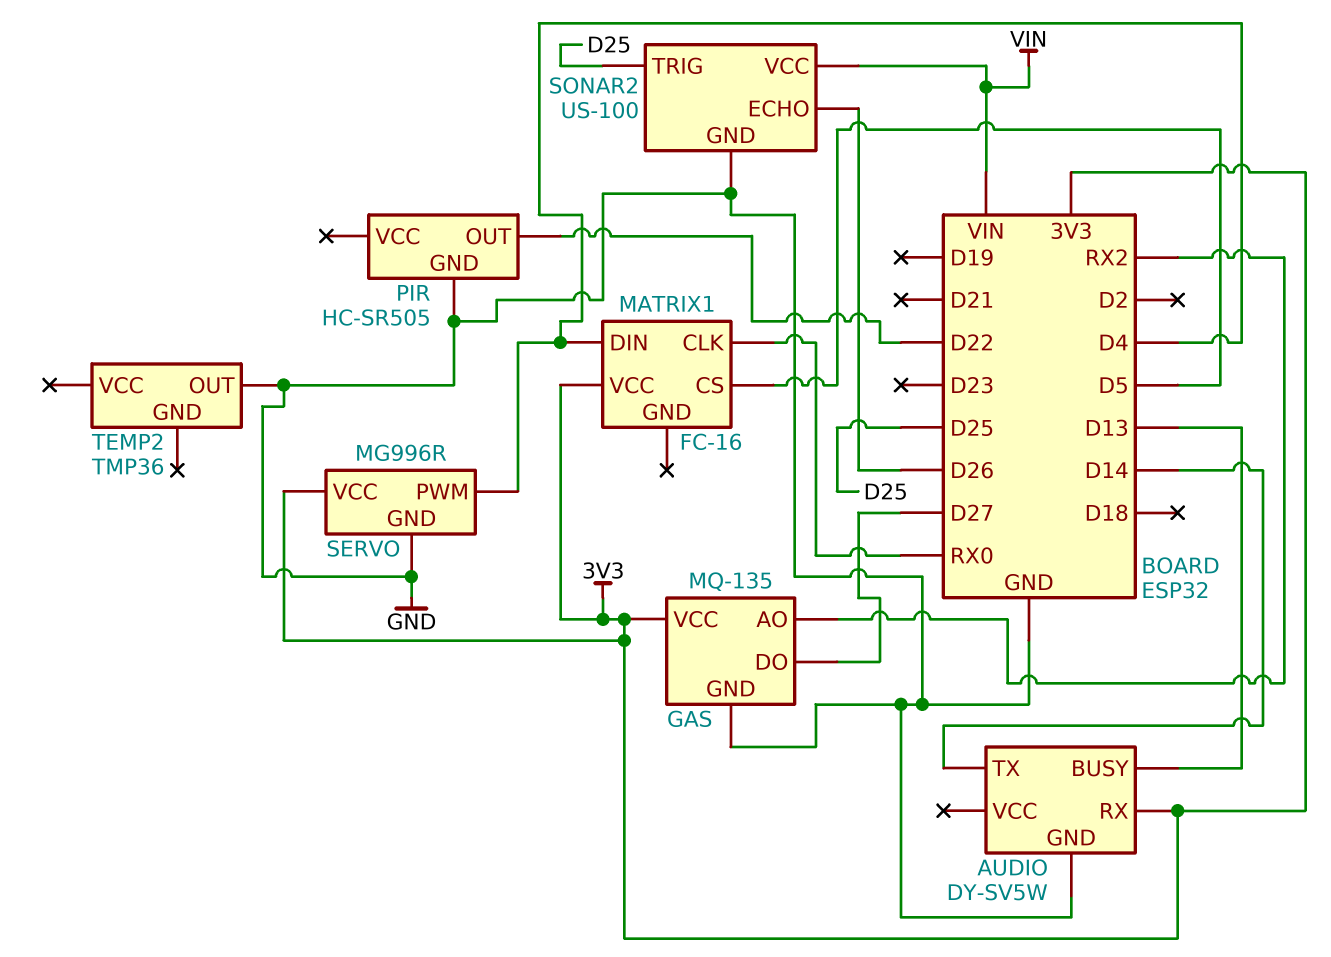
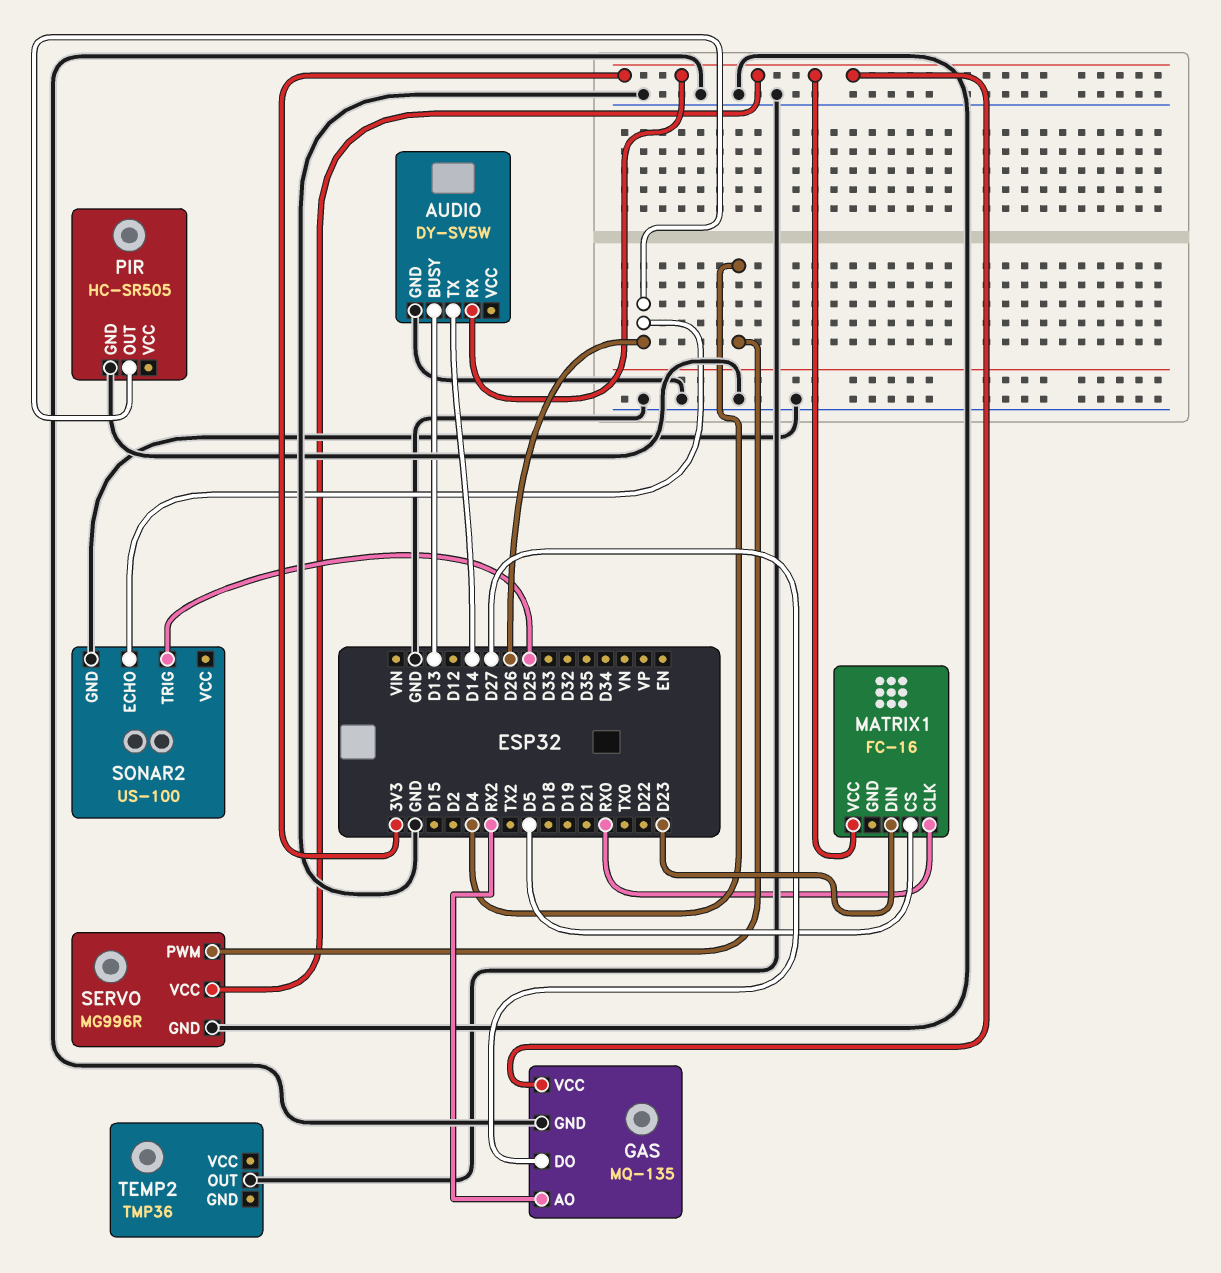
MATRIX1 pin DIN: D4 -> D23
PIR pin OUT: D22 -> D26
SONAR2 pin VCC: VIN -> none

